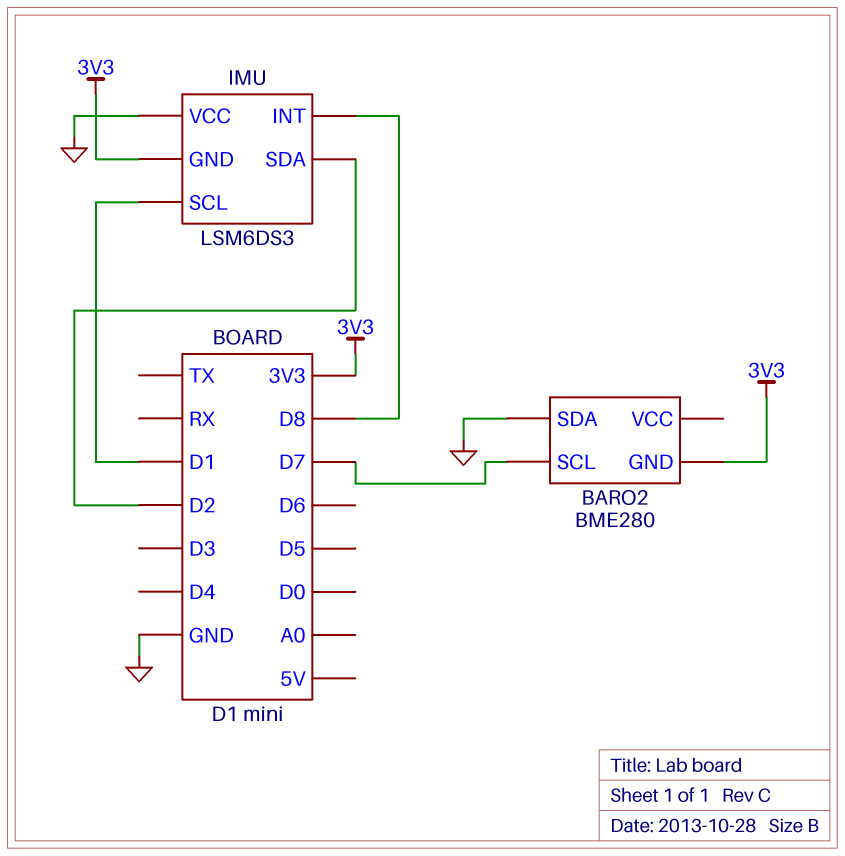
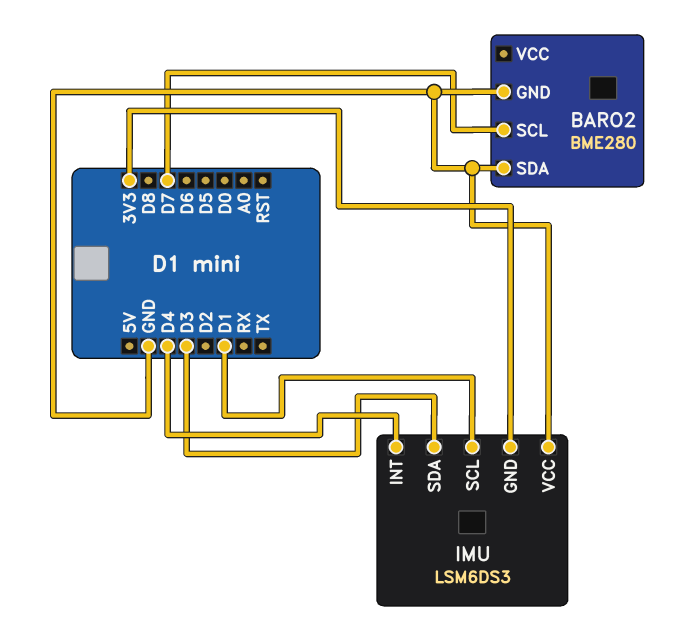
BARO2 pin GND: 3V3 -> GND
IMU pin INT: D8 -> D4
IMU pin SDA: D2 -> D3

